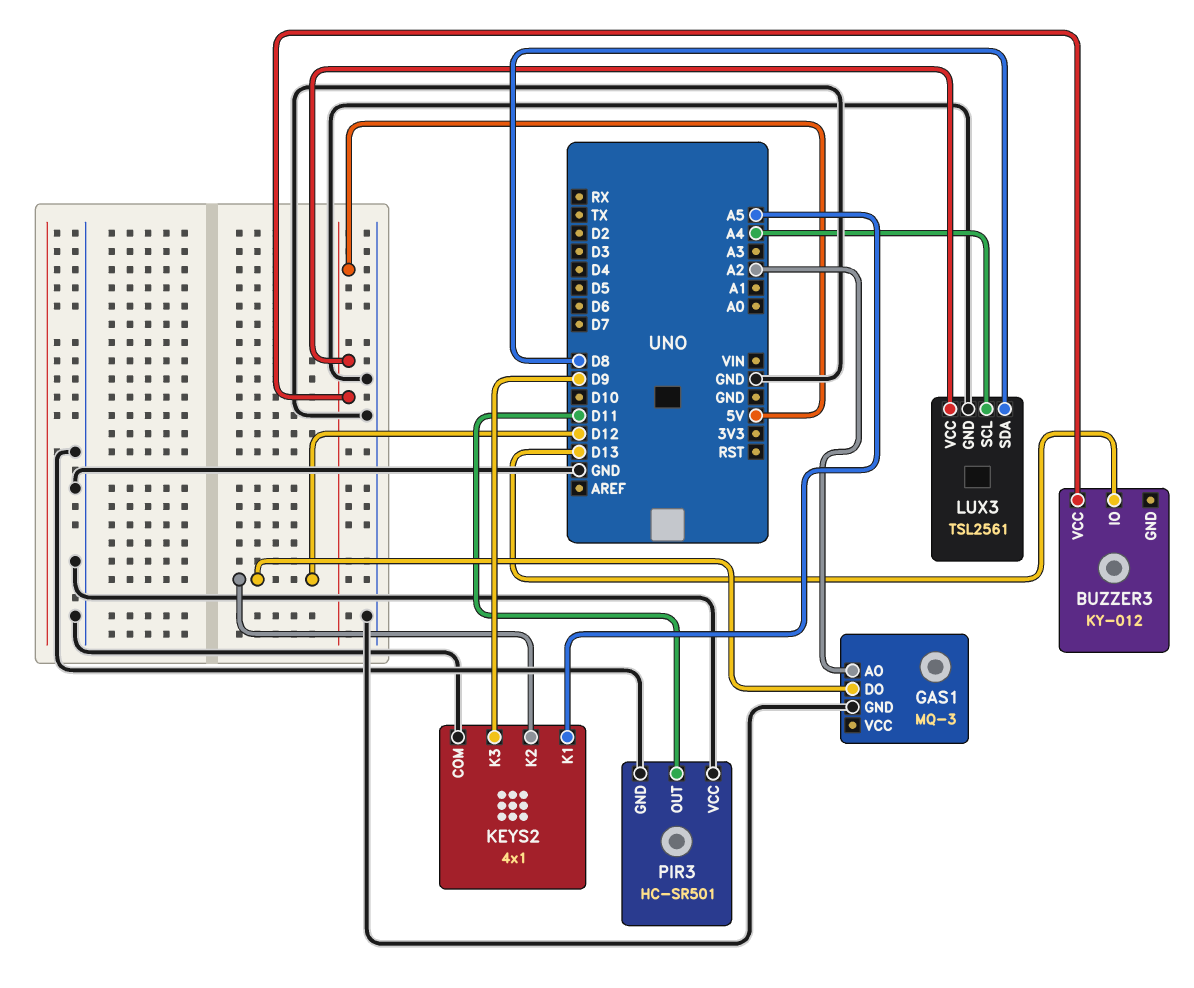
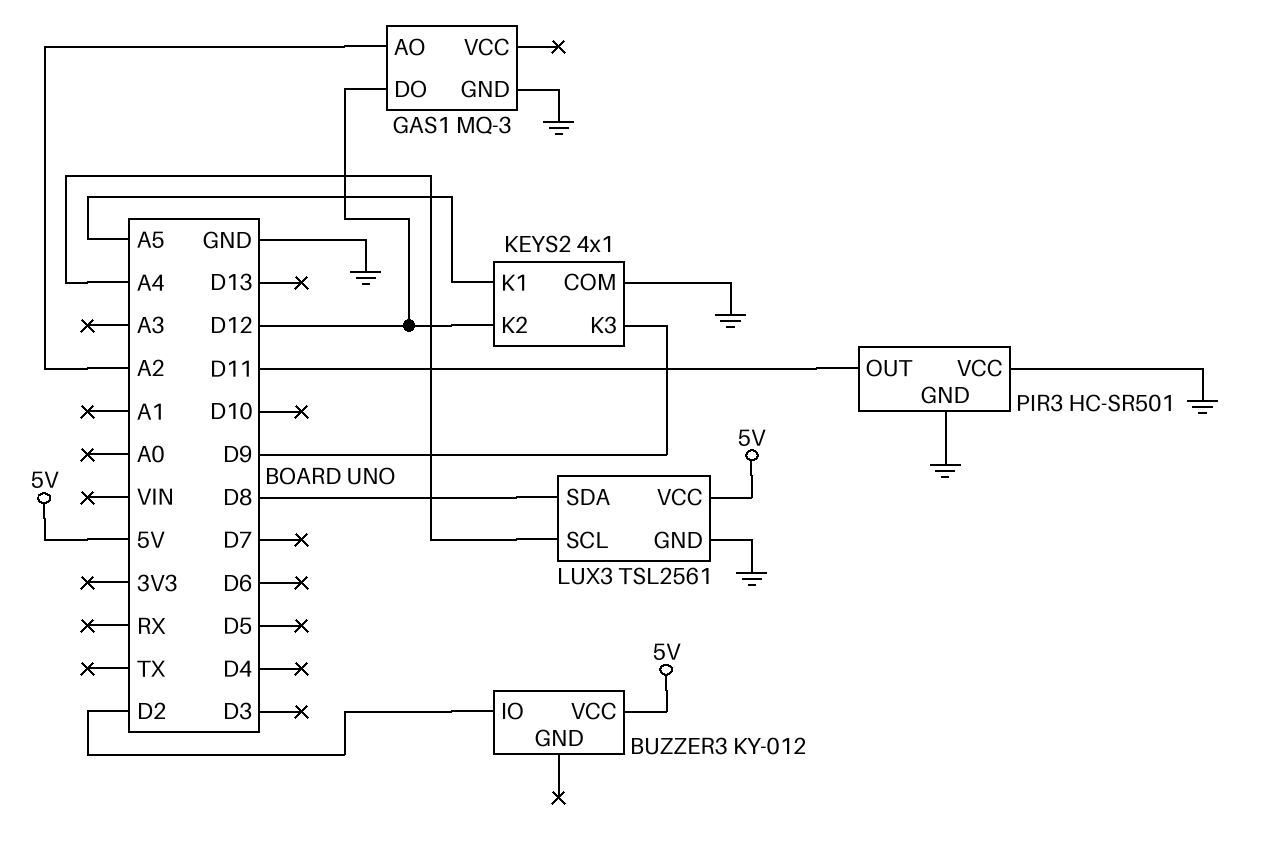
BUZZER3 pin IO: D13 -> D2

